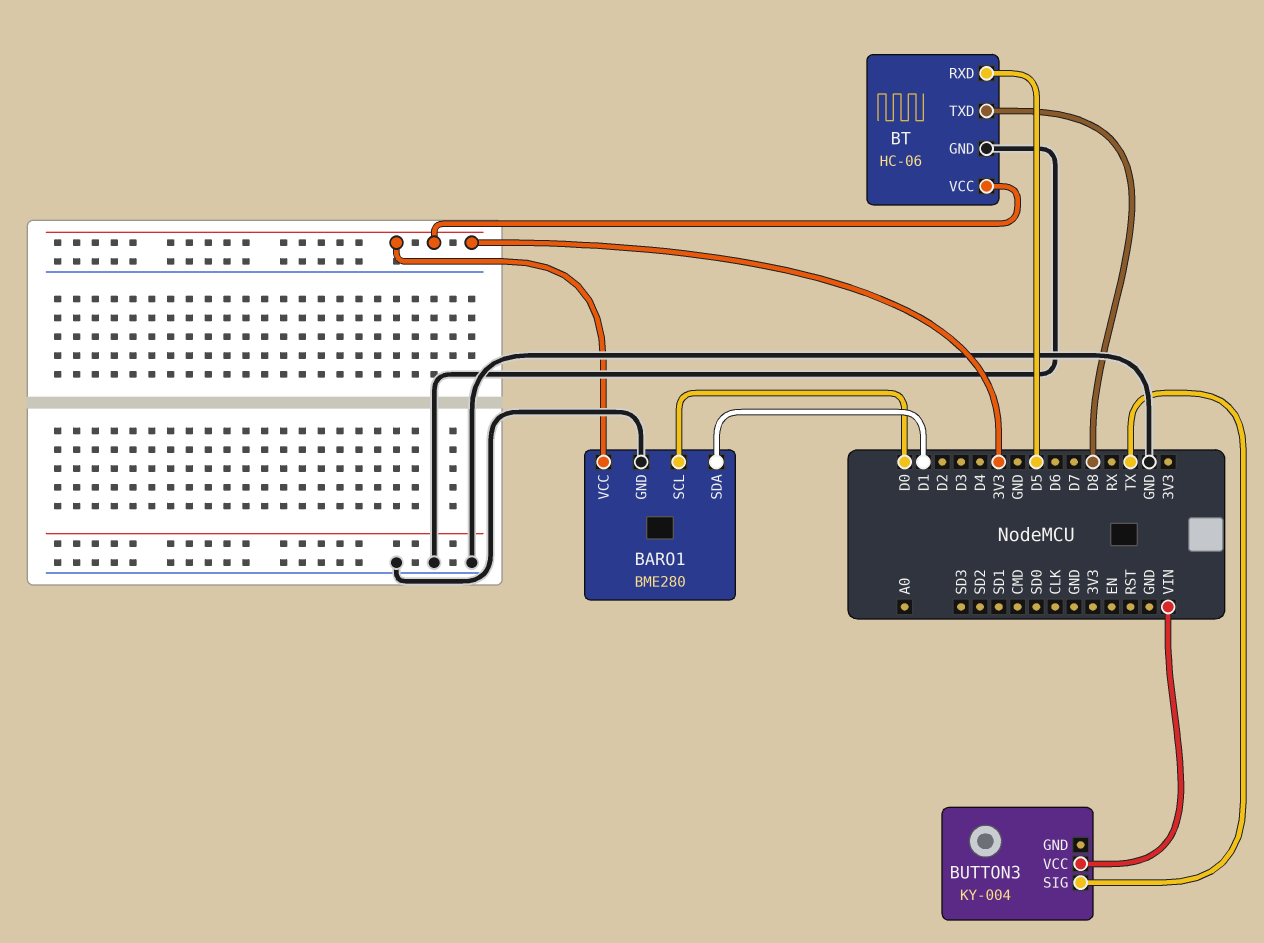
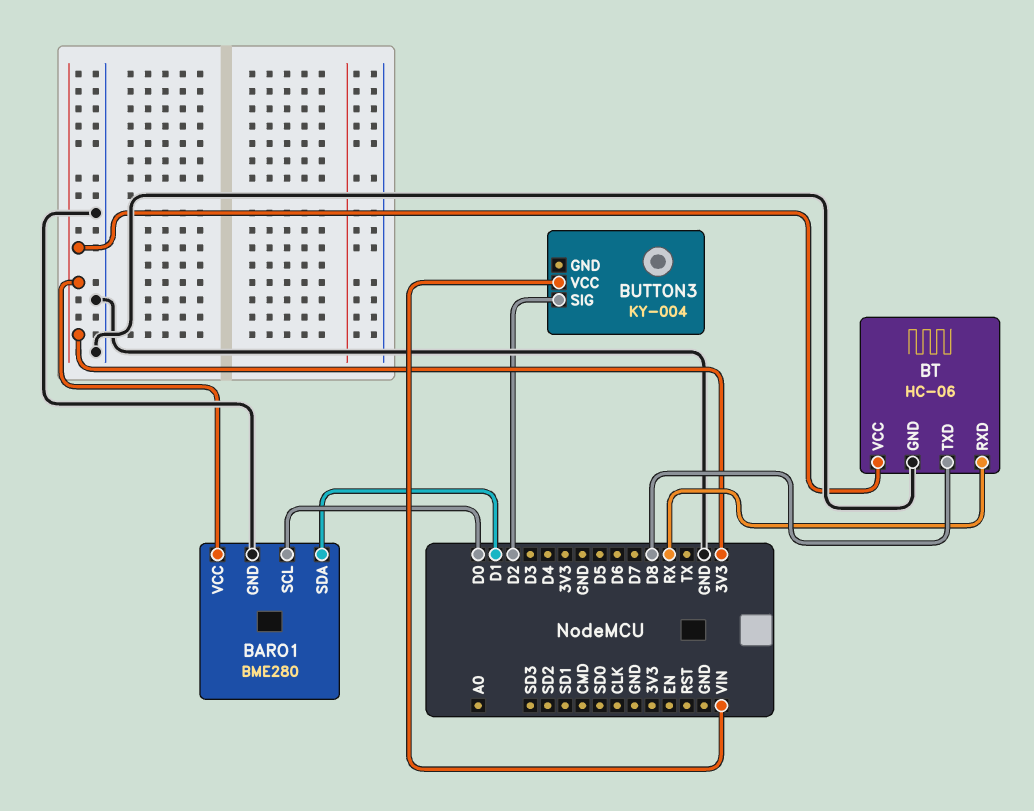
BT pin RXD: D5 -> RX
BUTTON3 pin SIG: TX -> D2

